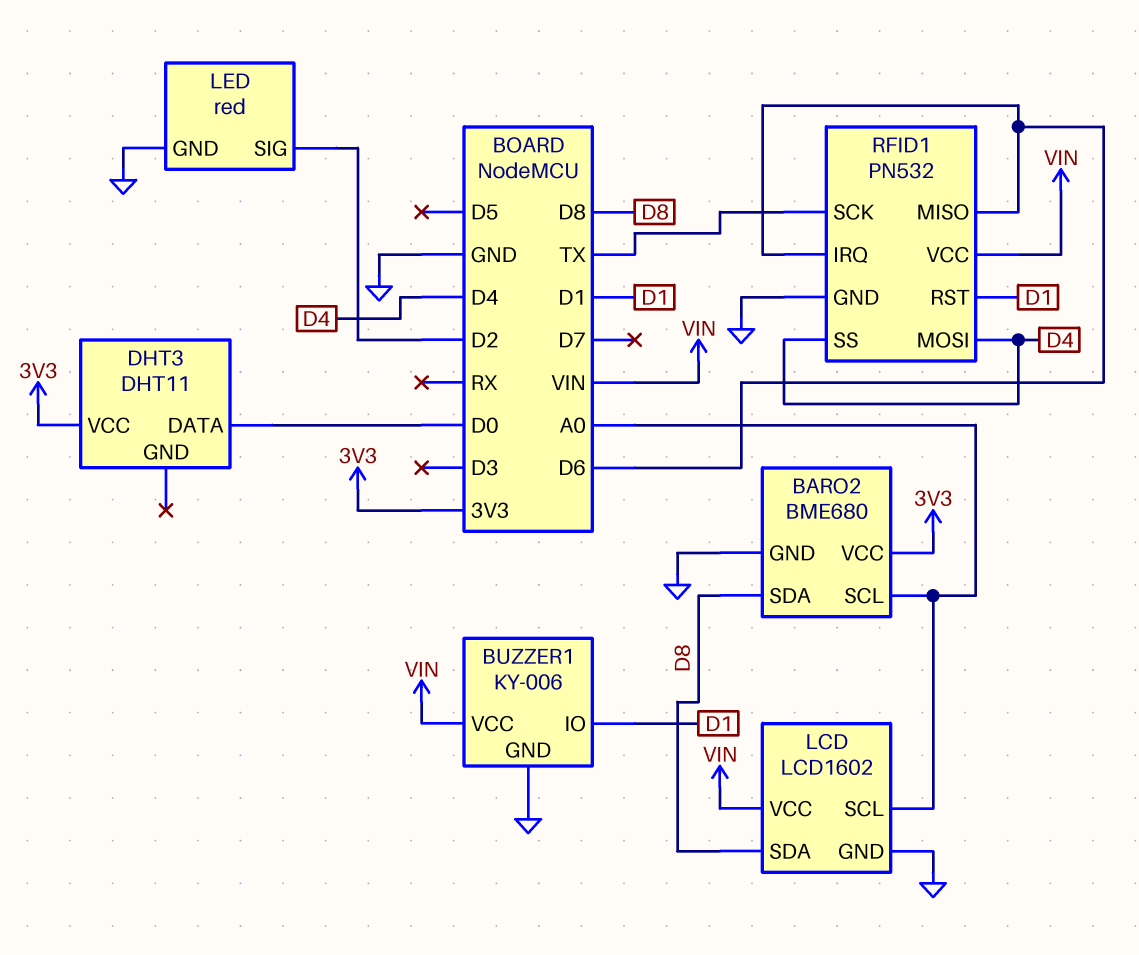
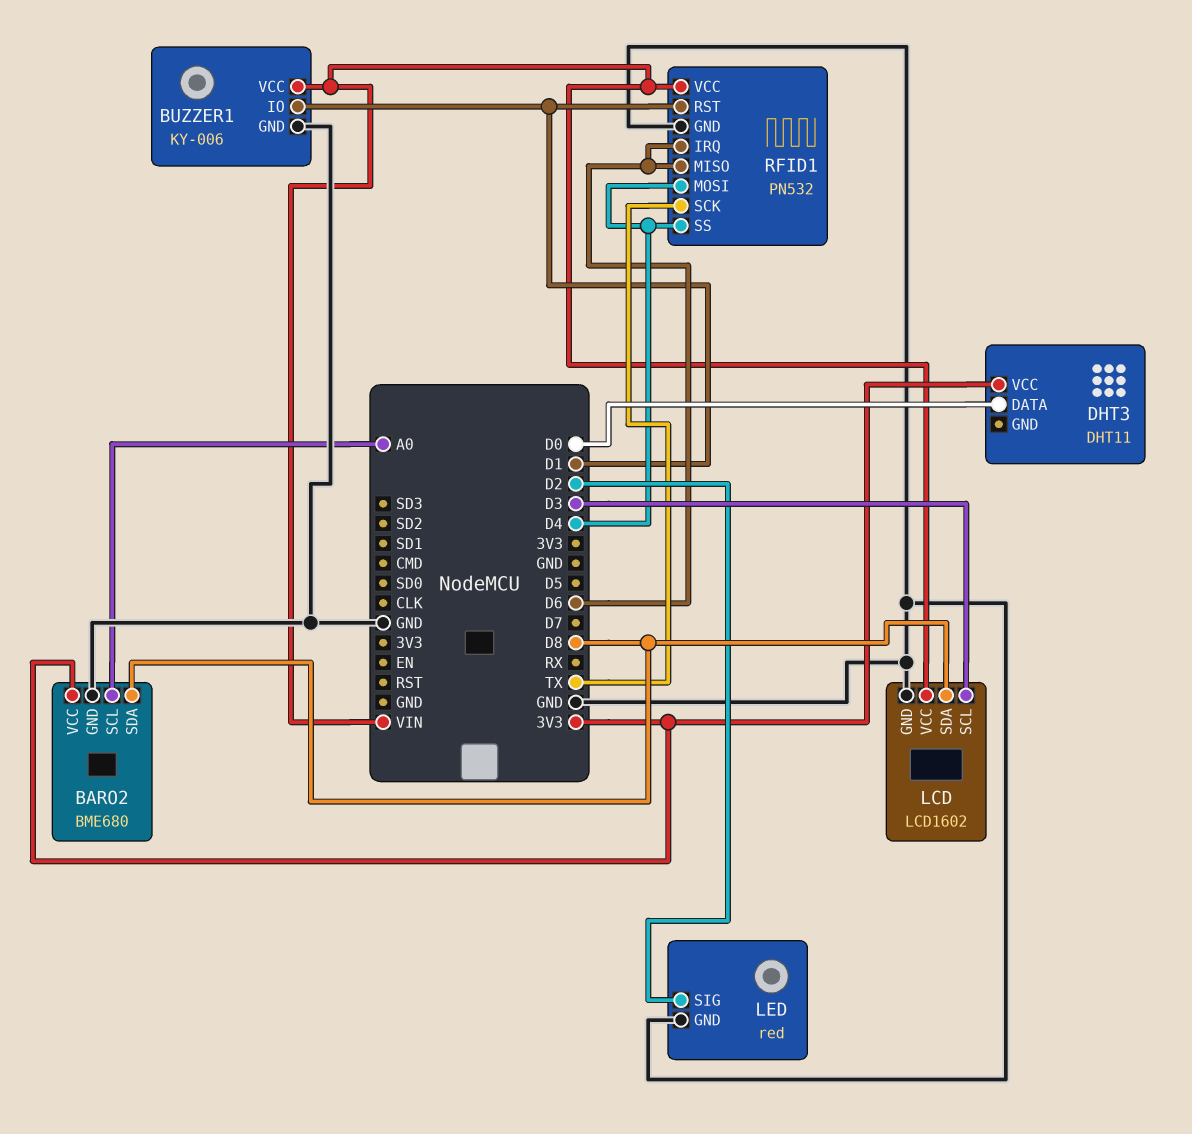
LCD pin SCL: A0 -> D3

